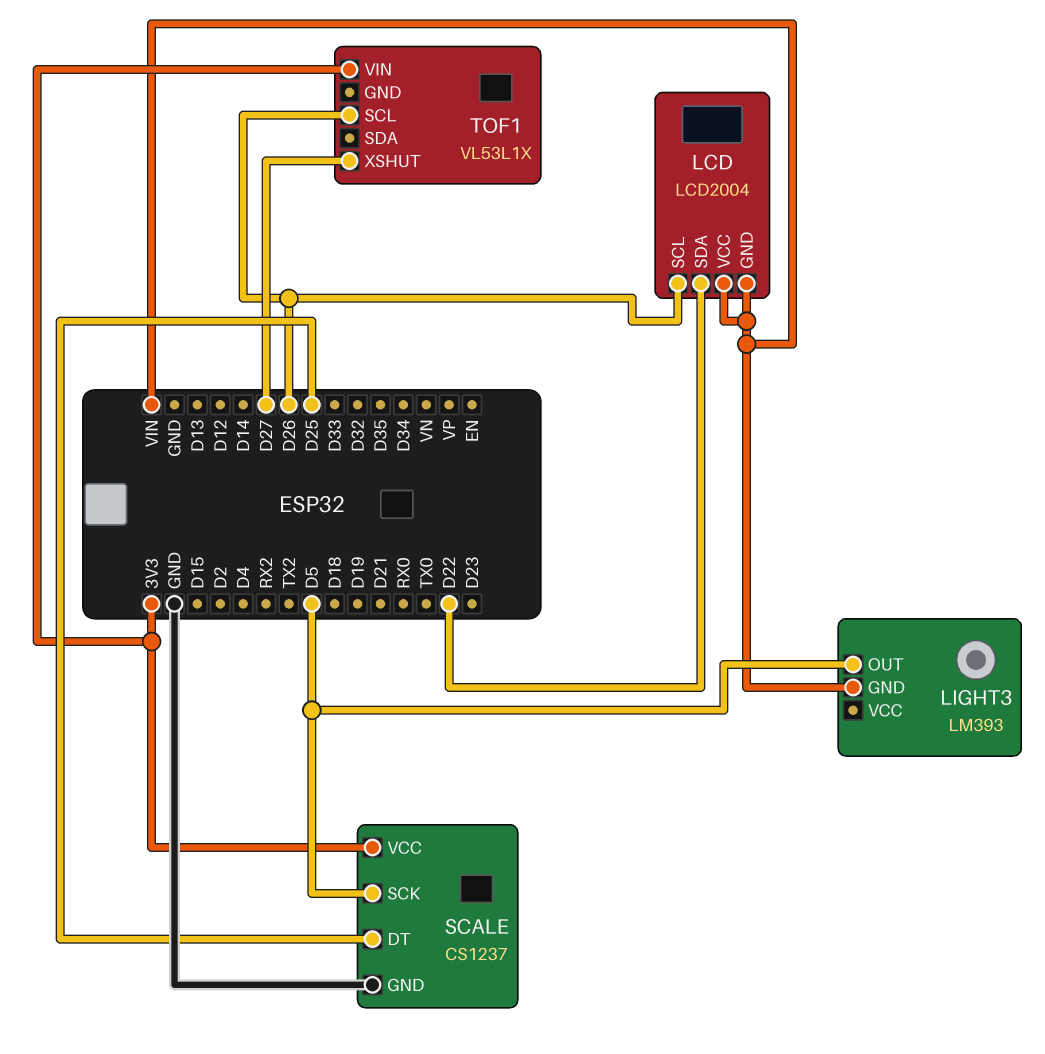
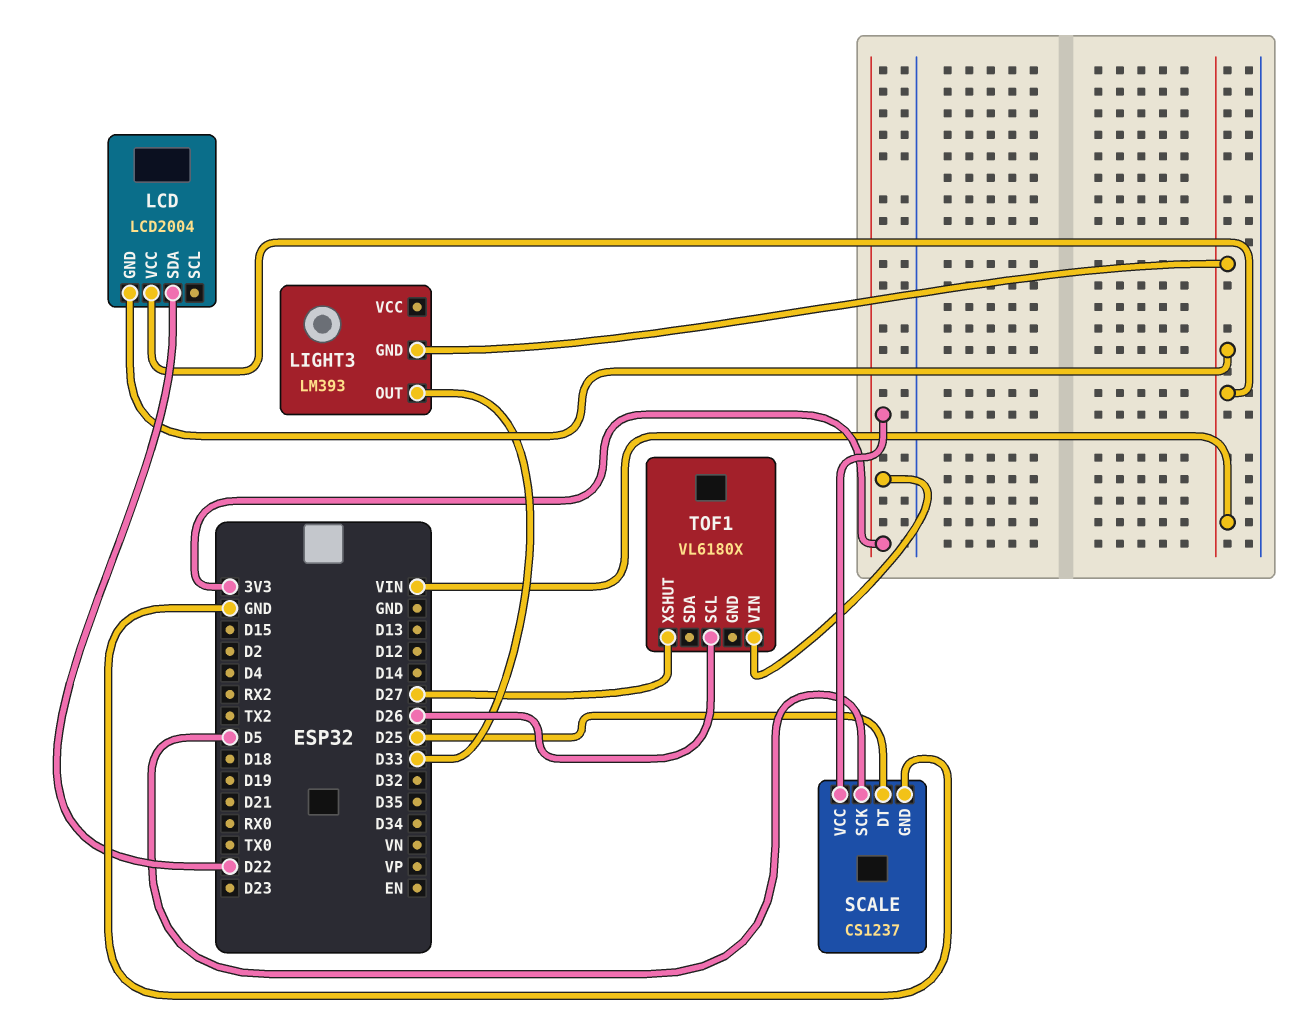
LCD pin SCL: D26 -> none
LIGHT3 pin OUT: D5 -> D33
TOF1: VL53L1X -> VL6180X

